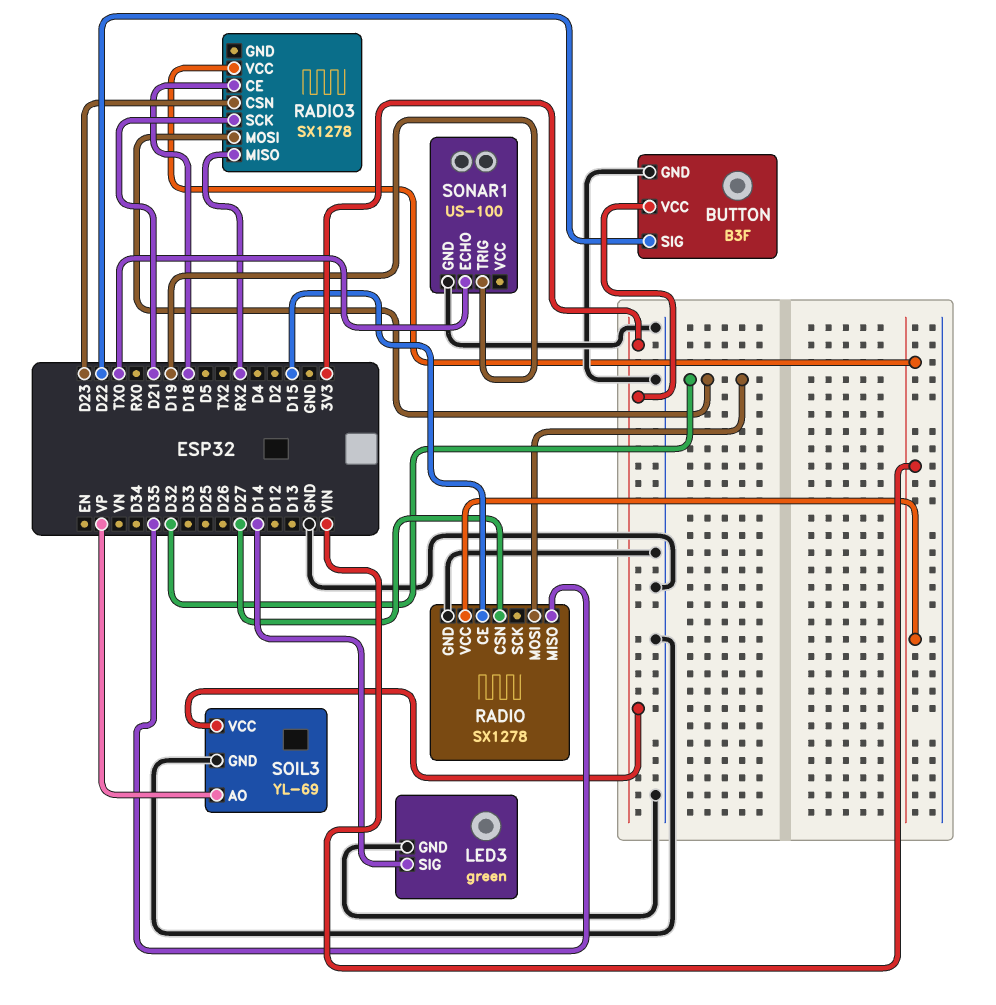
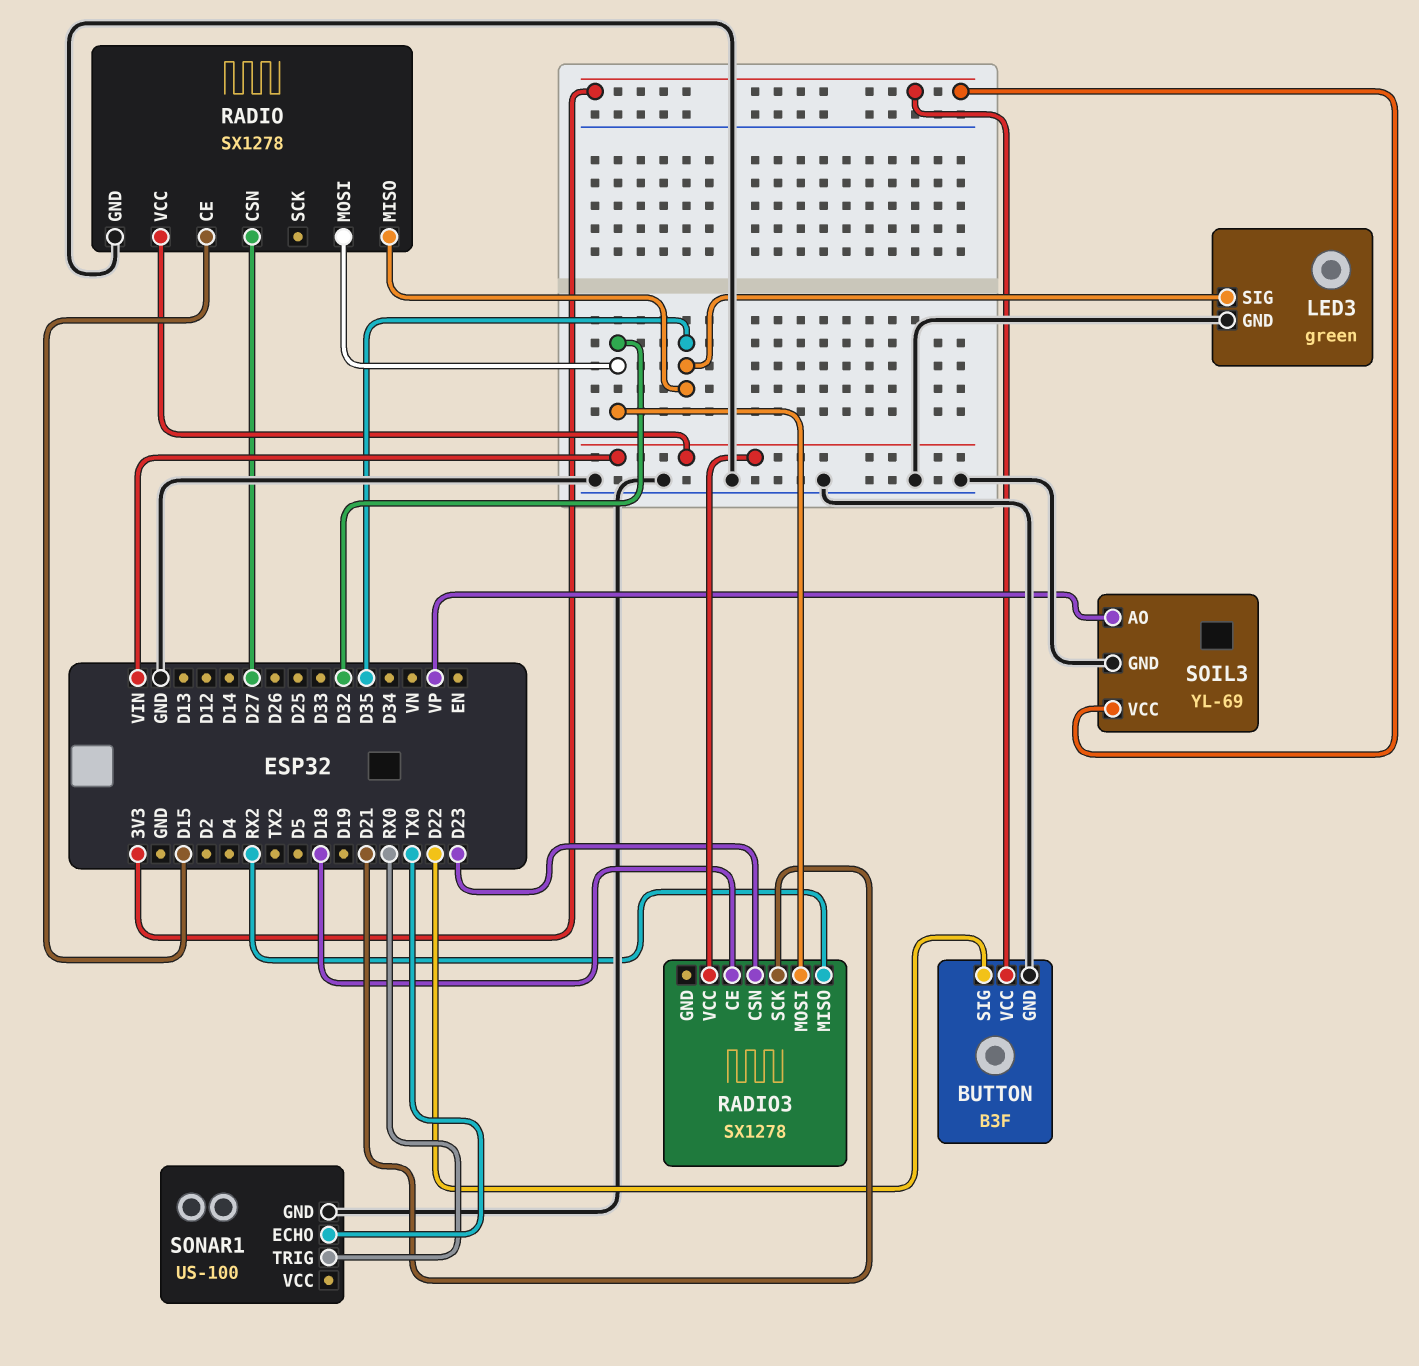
LED3 pin SIG: D14 -> D35
SONAR1 pin TRIG: D19 -> RX0

